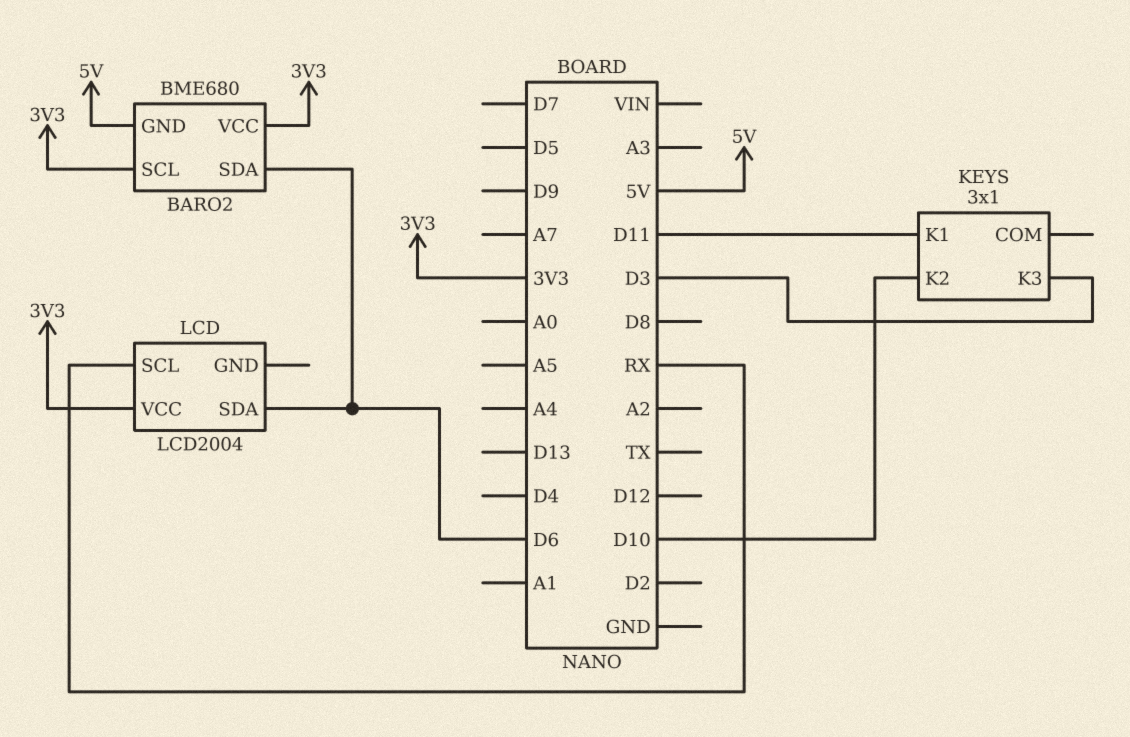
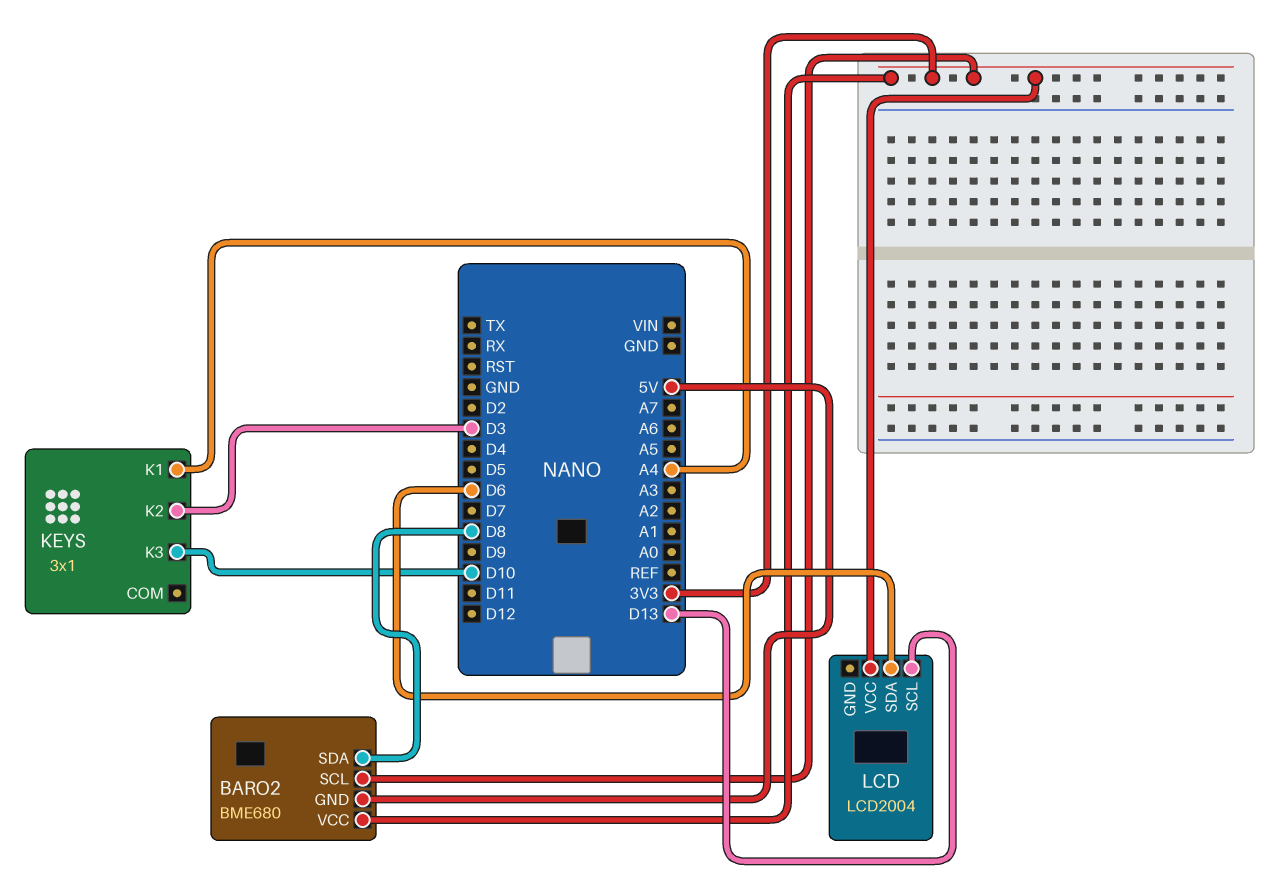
BARO2 pin SDA: D6 -> D8
KEYS pin K1: D11 -> A4
KEYS pin K2: D10 -> D3
KEYS pin K3: D3 -> D10
LCD pin SCL: RX -> D13

